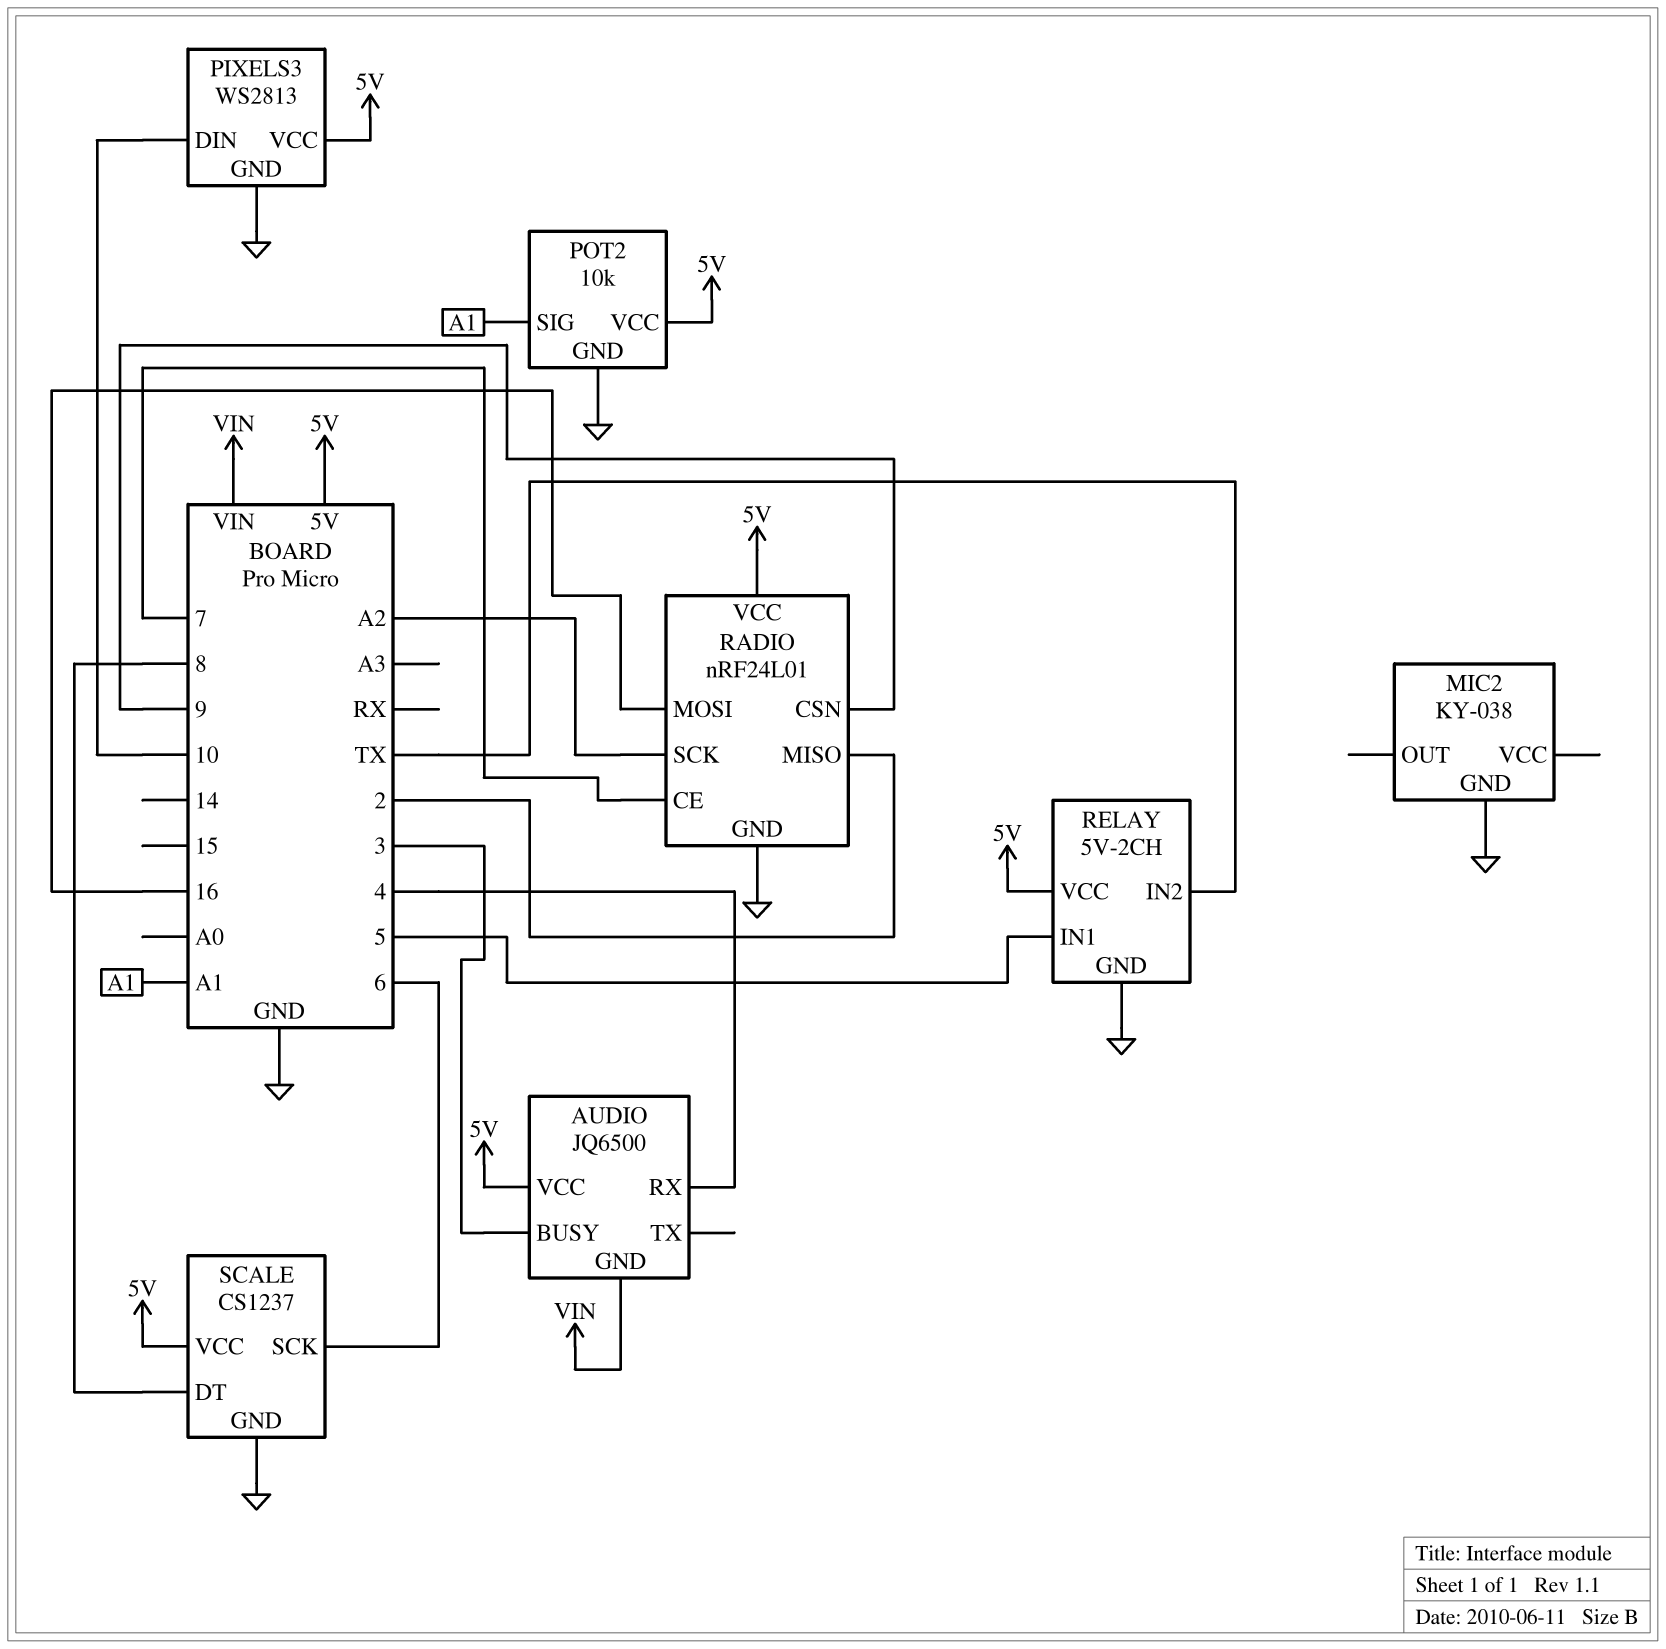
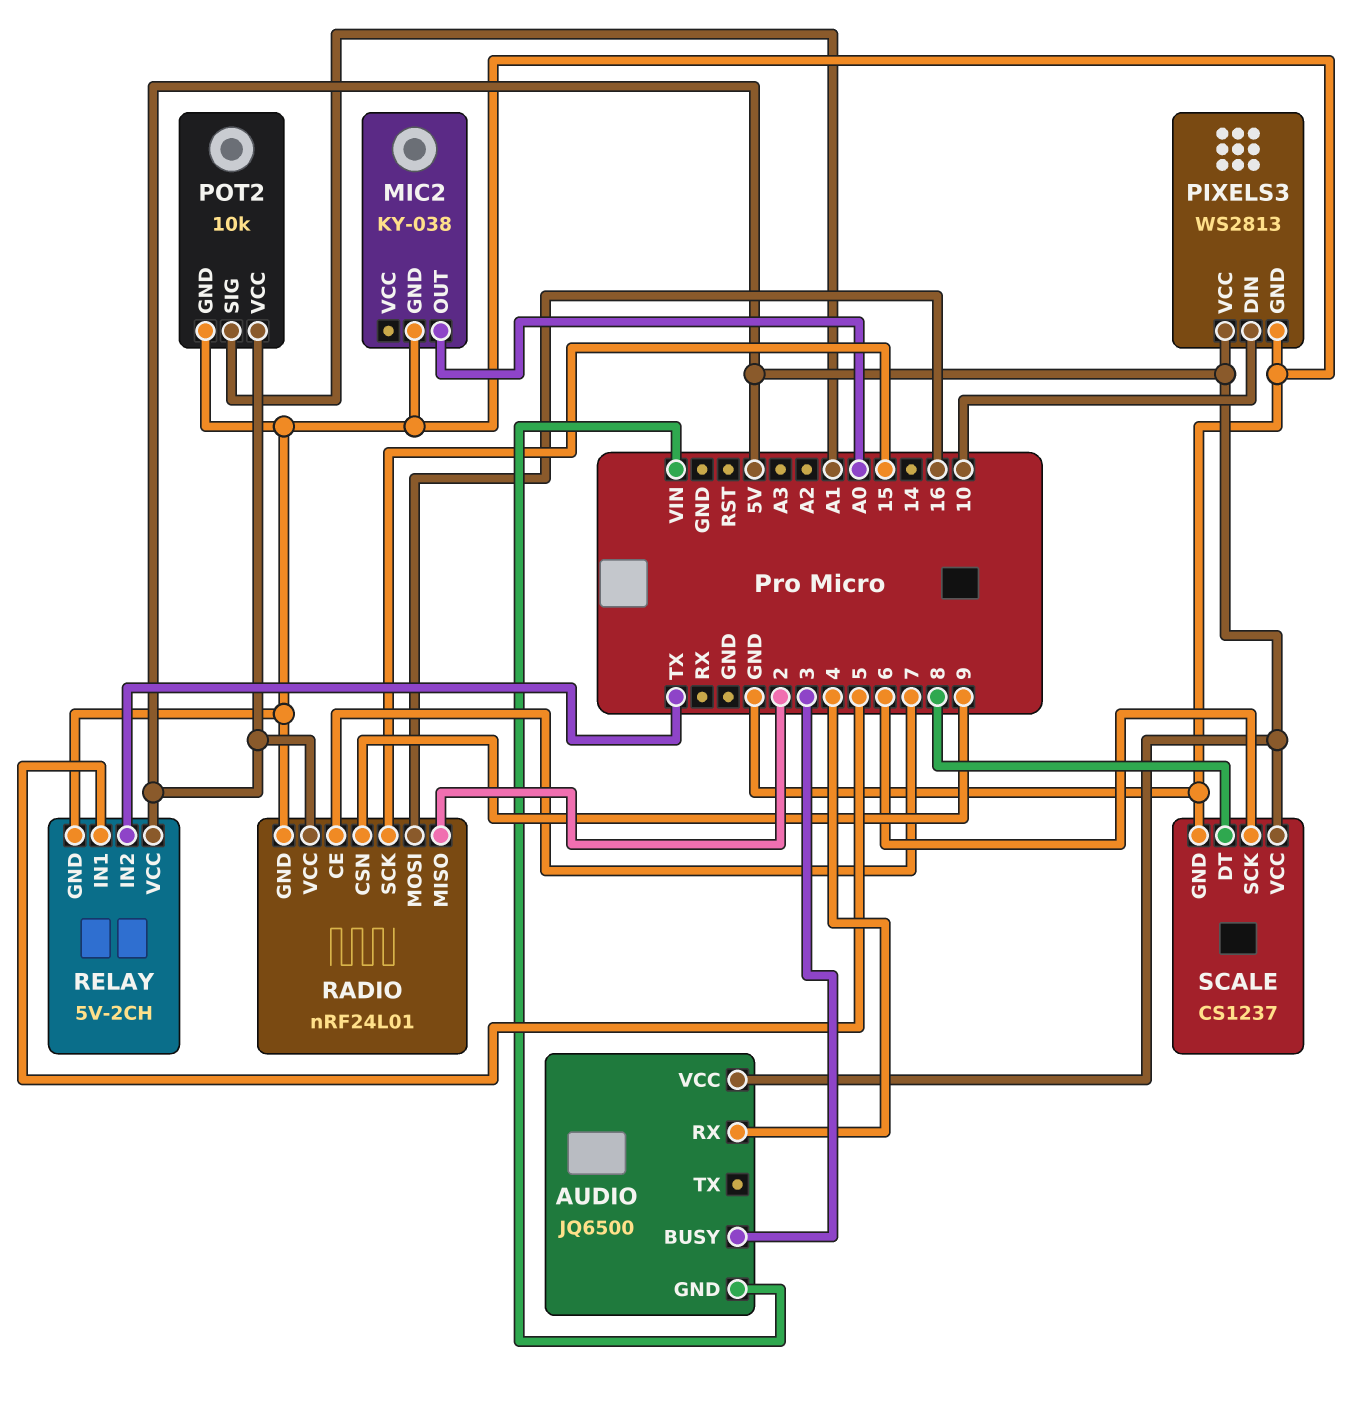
MIC2 pin OUT: none -> A0
RADIO pin SCK: A2 -> 15

